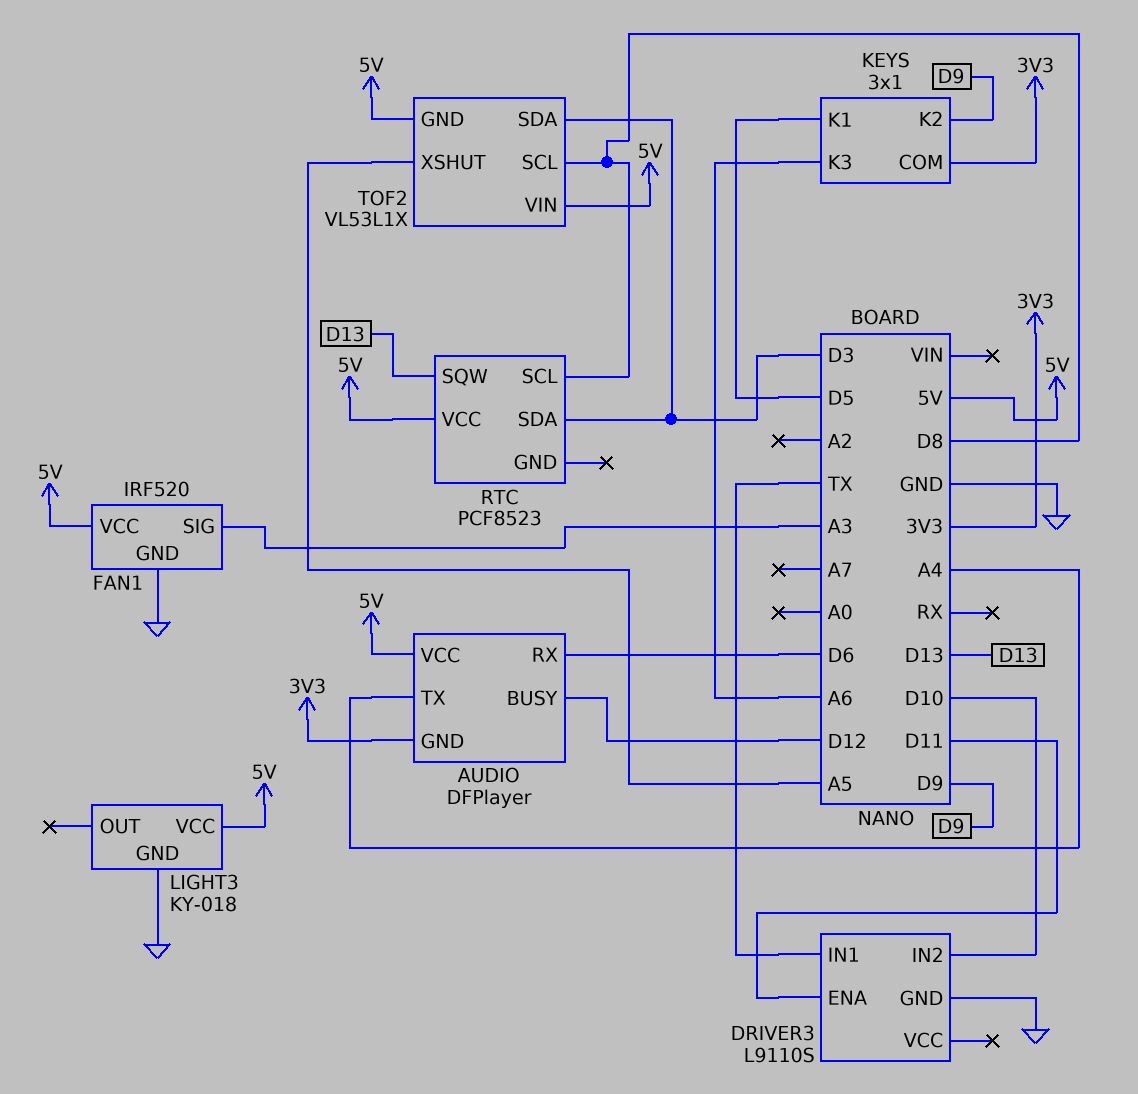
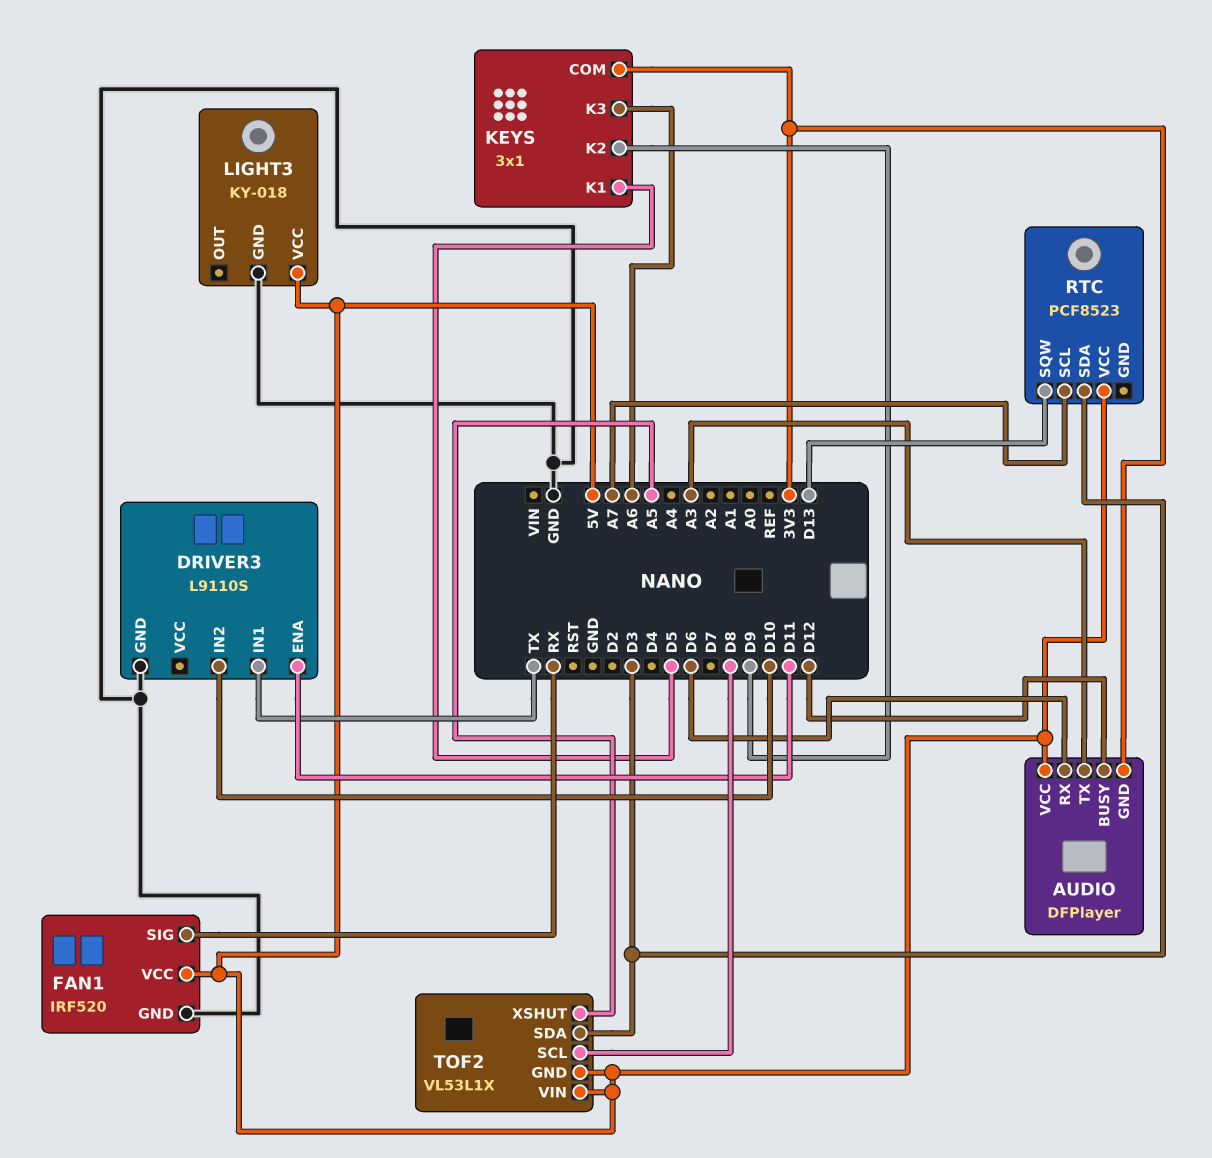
AUDIO pin TX: A4 -> A3
FAN1 pin SIG: A3 -> RX
RTC pin SCL: D8 -> A7

